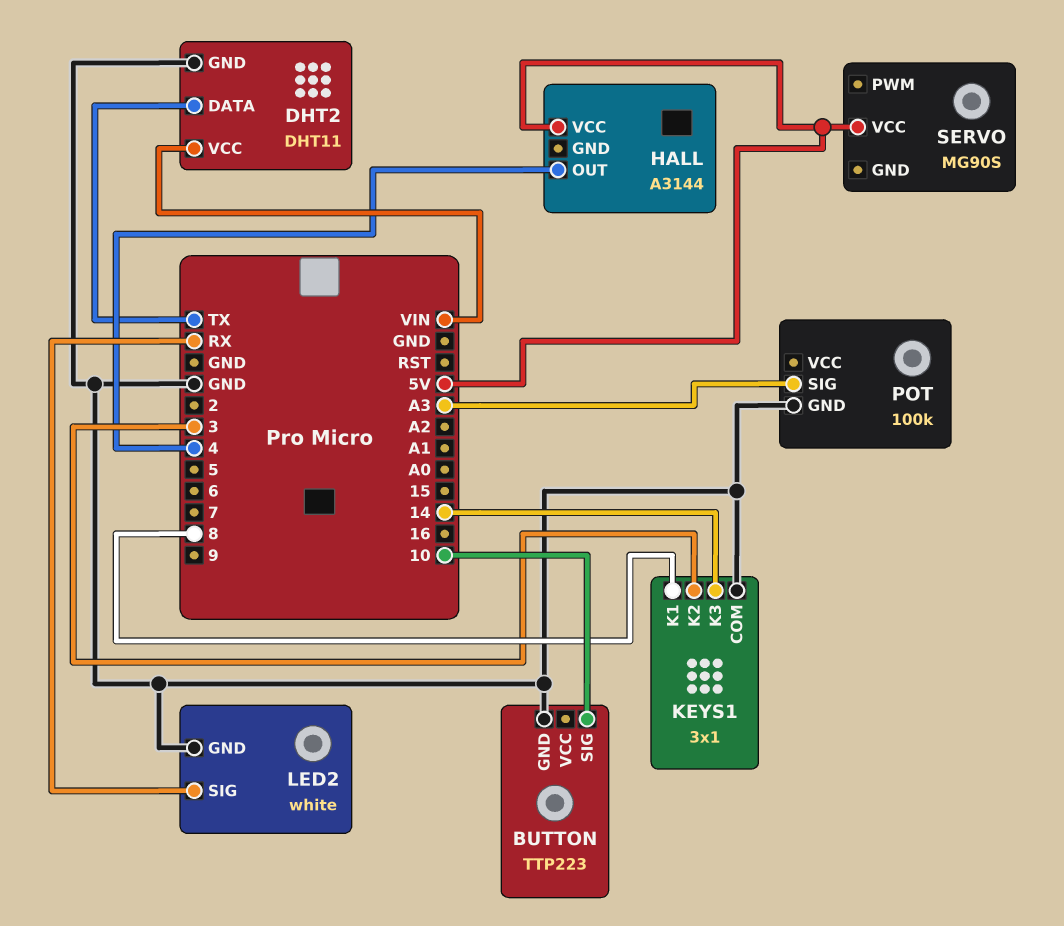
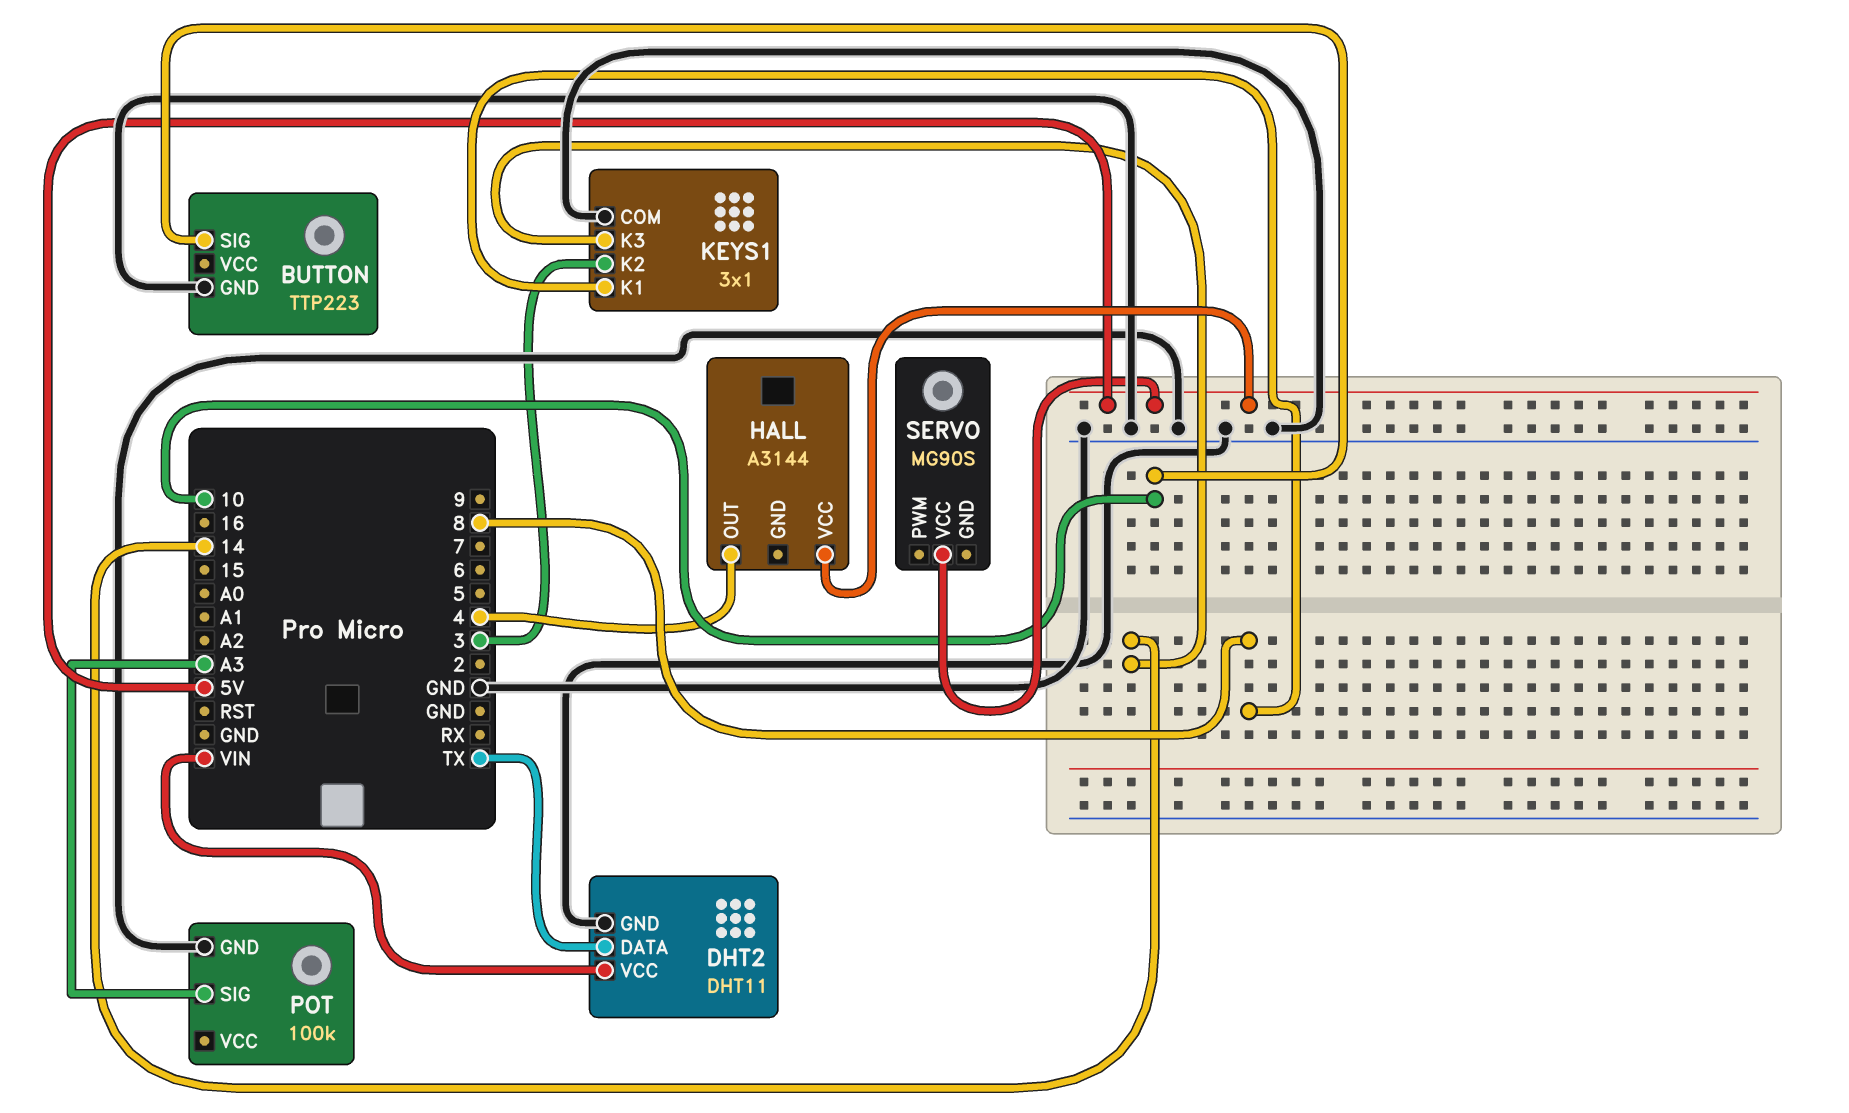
LED2: white -> none
LED2 pin GND: GND -> none
LED2 pin SIG: RX -> none

